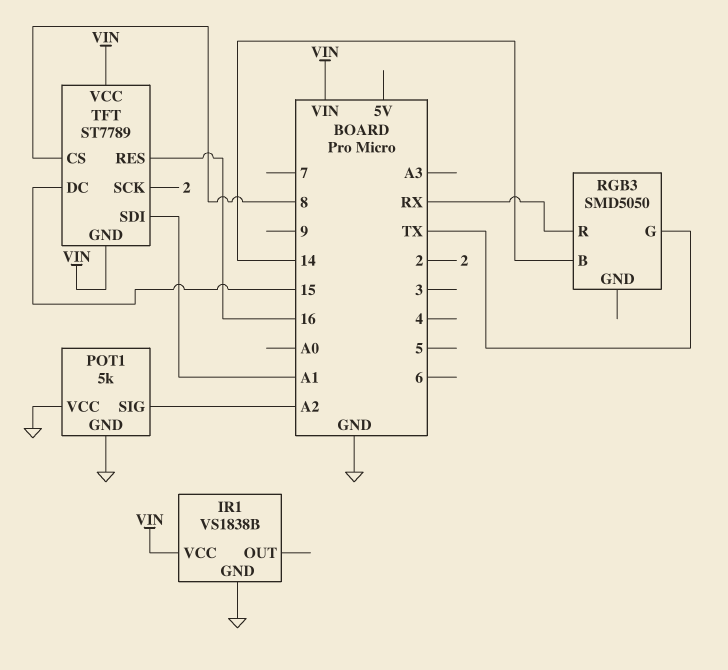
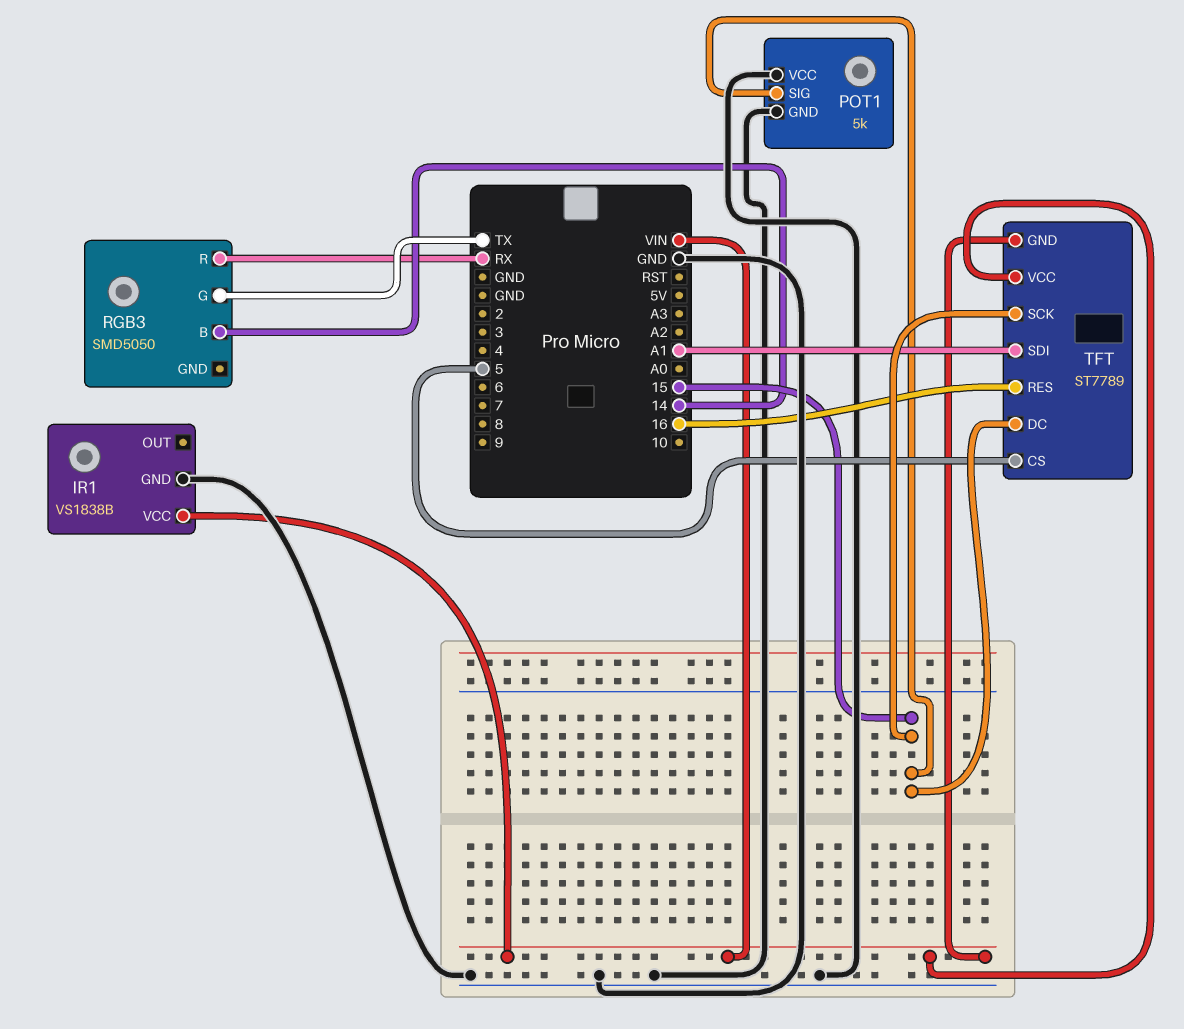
POT1 pin SIG: A2 -> 15
TFT pin CS: 8 -> 5
TFT pin SCK: 2 -> 15

